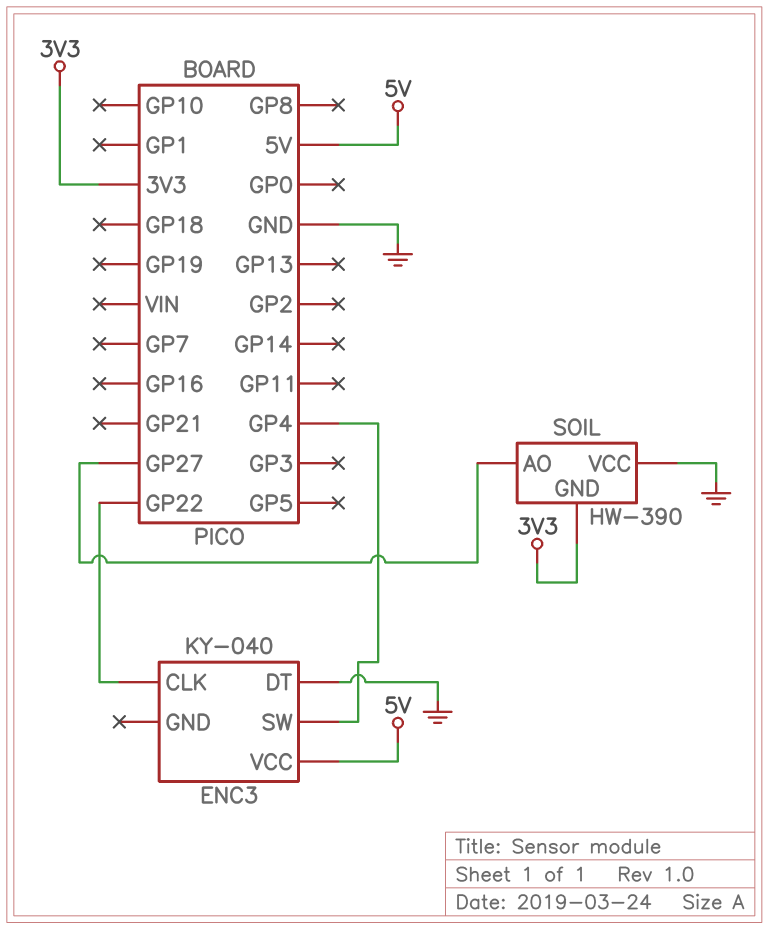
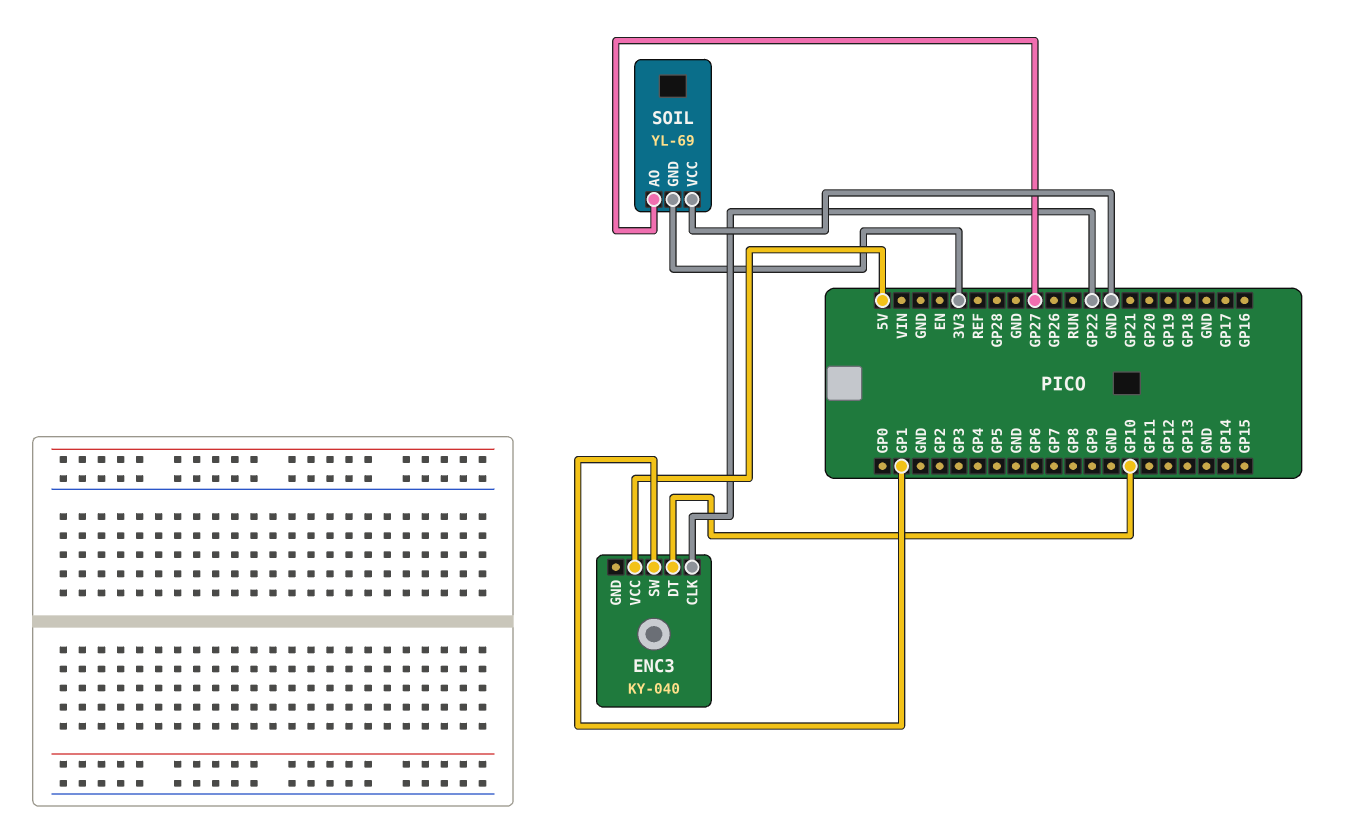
ENC3 pin DT: GND -> GP10
ENC3 pin SW: GP4 -> GP1
SOIL: HW-390 -> YL-69

